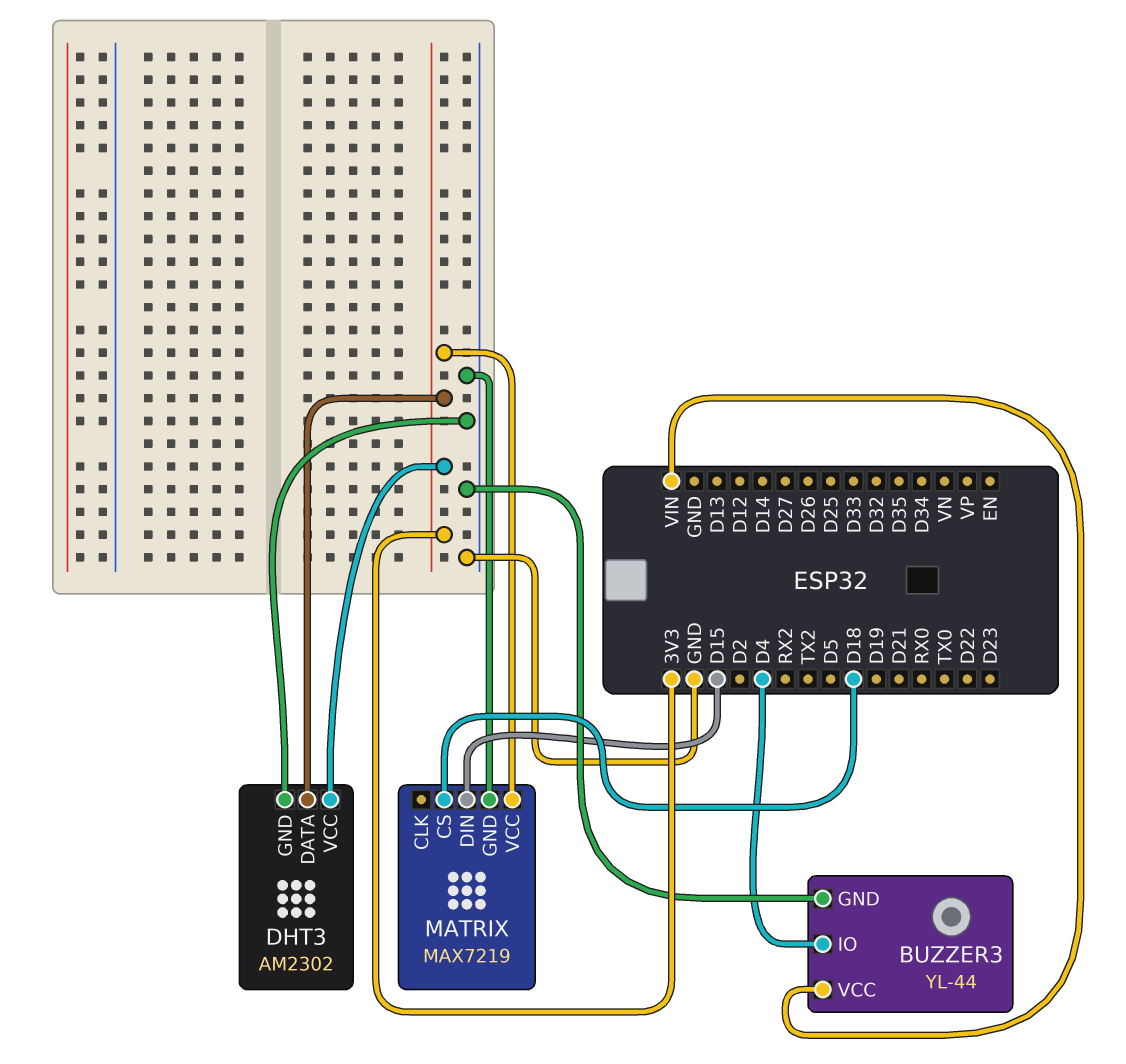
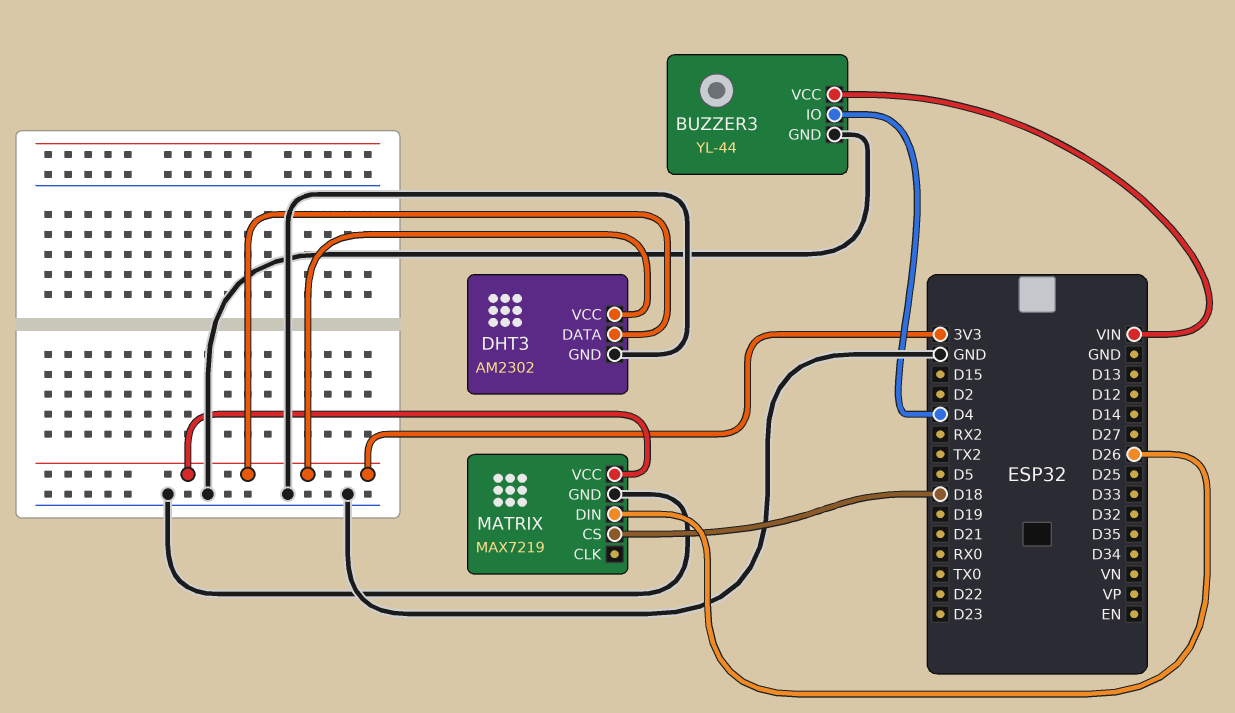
MATRIX pin DIN: D15 -> D26

